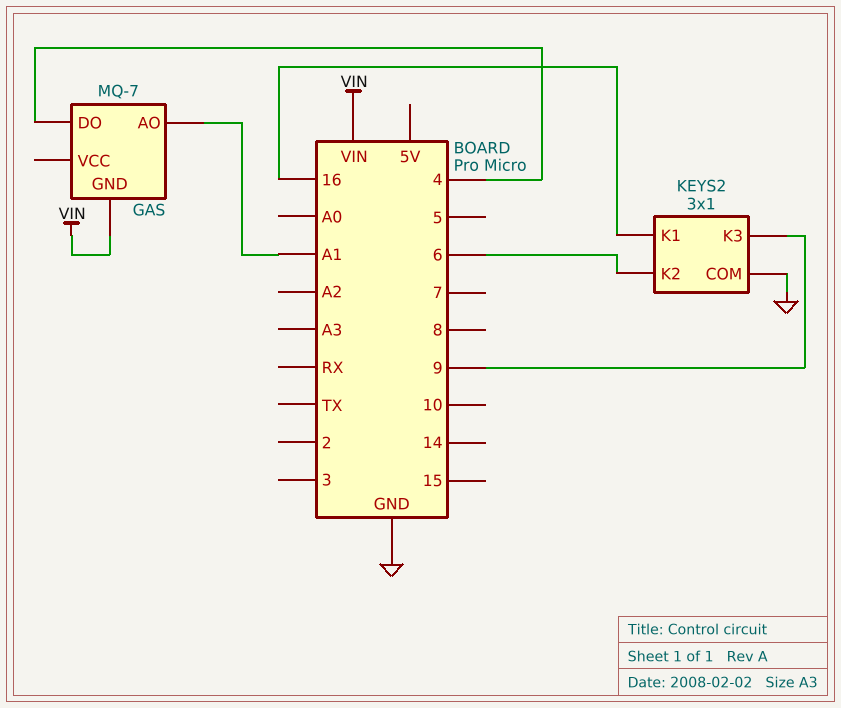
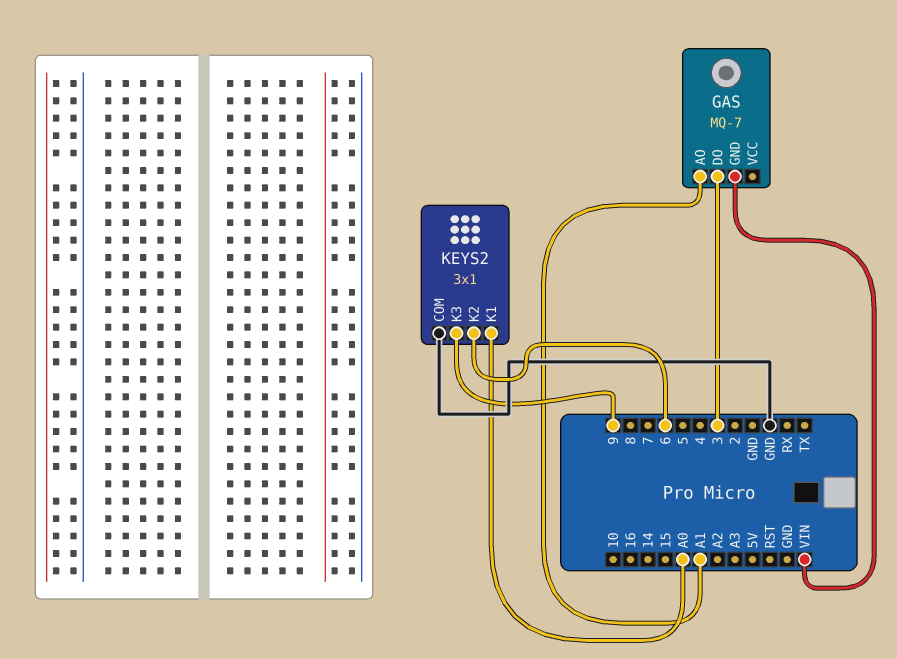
GAS pin DO: 4 -> 3
KEYS2 pin K1: 16 -> A0

